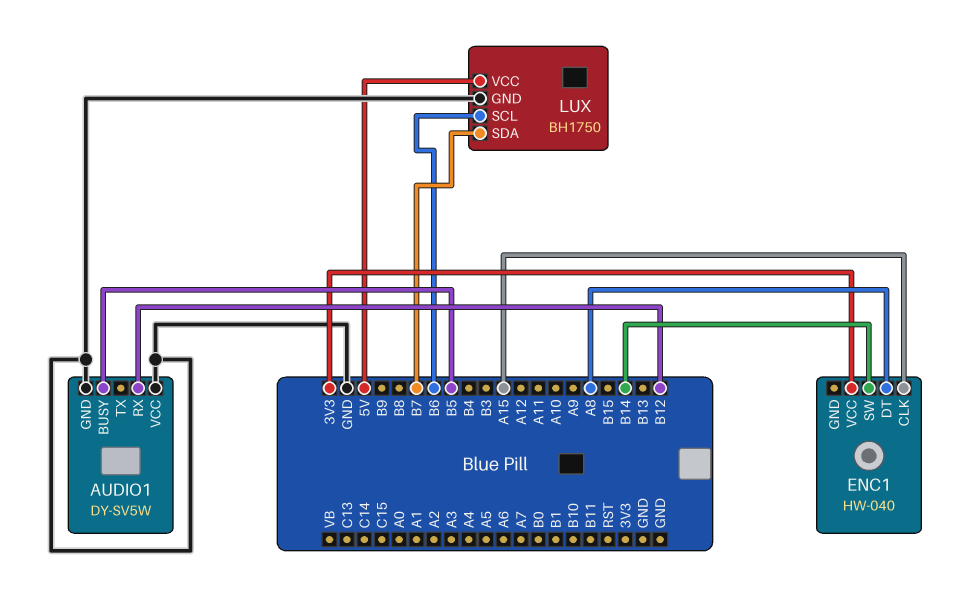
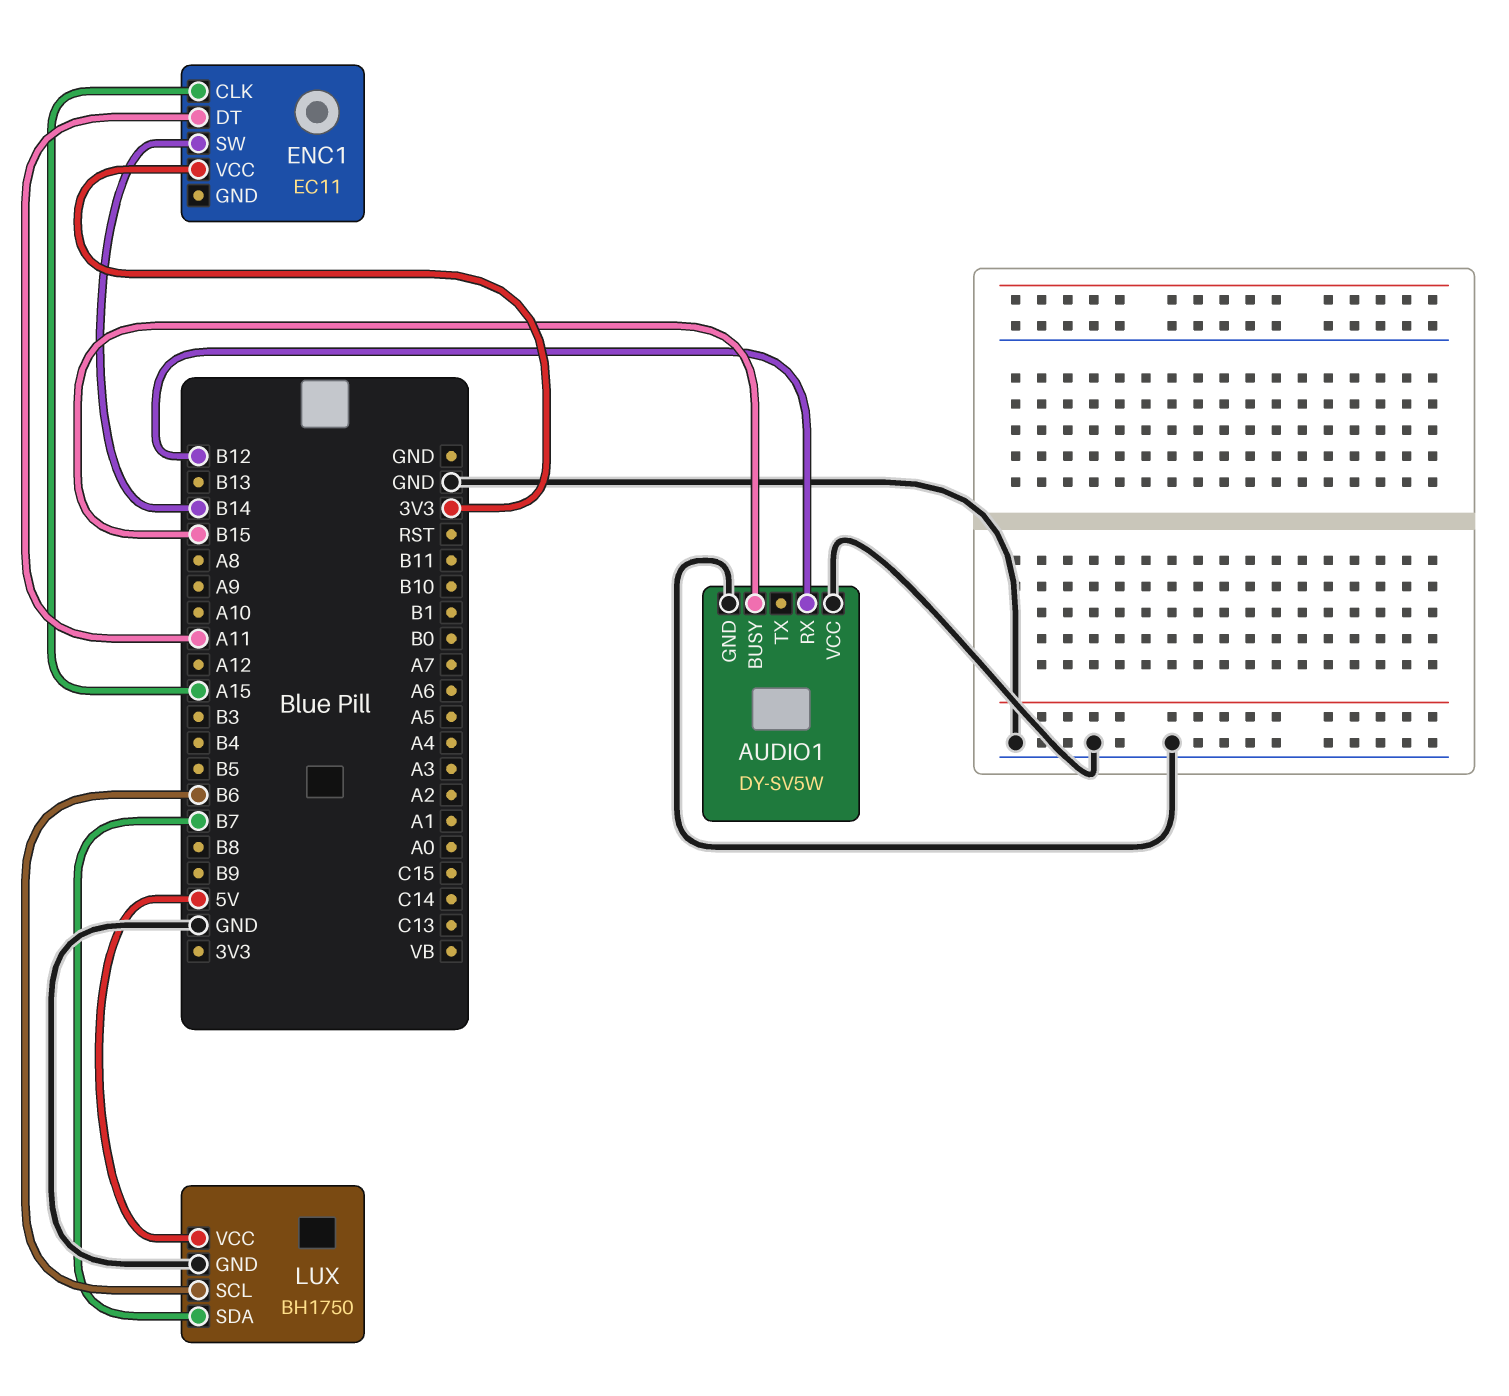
AUDIO1 pin BUSY: B5 -> B15
ENC1: HW-040 -> EC11
ENC1 pin DT: A8 -> A11

